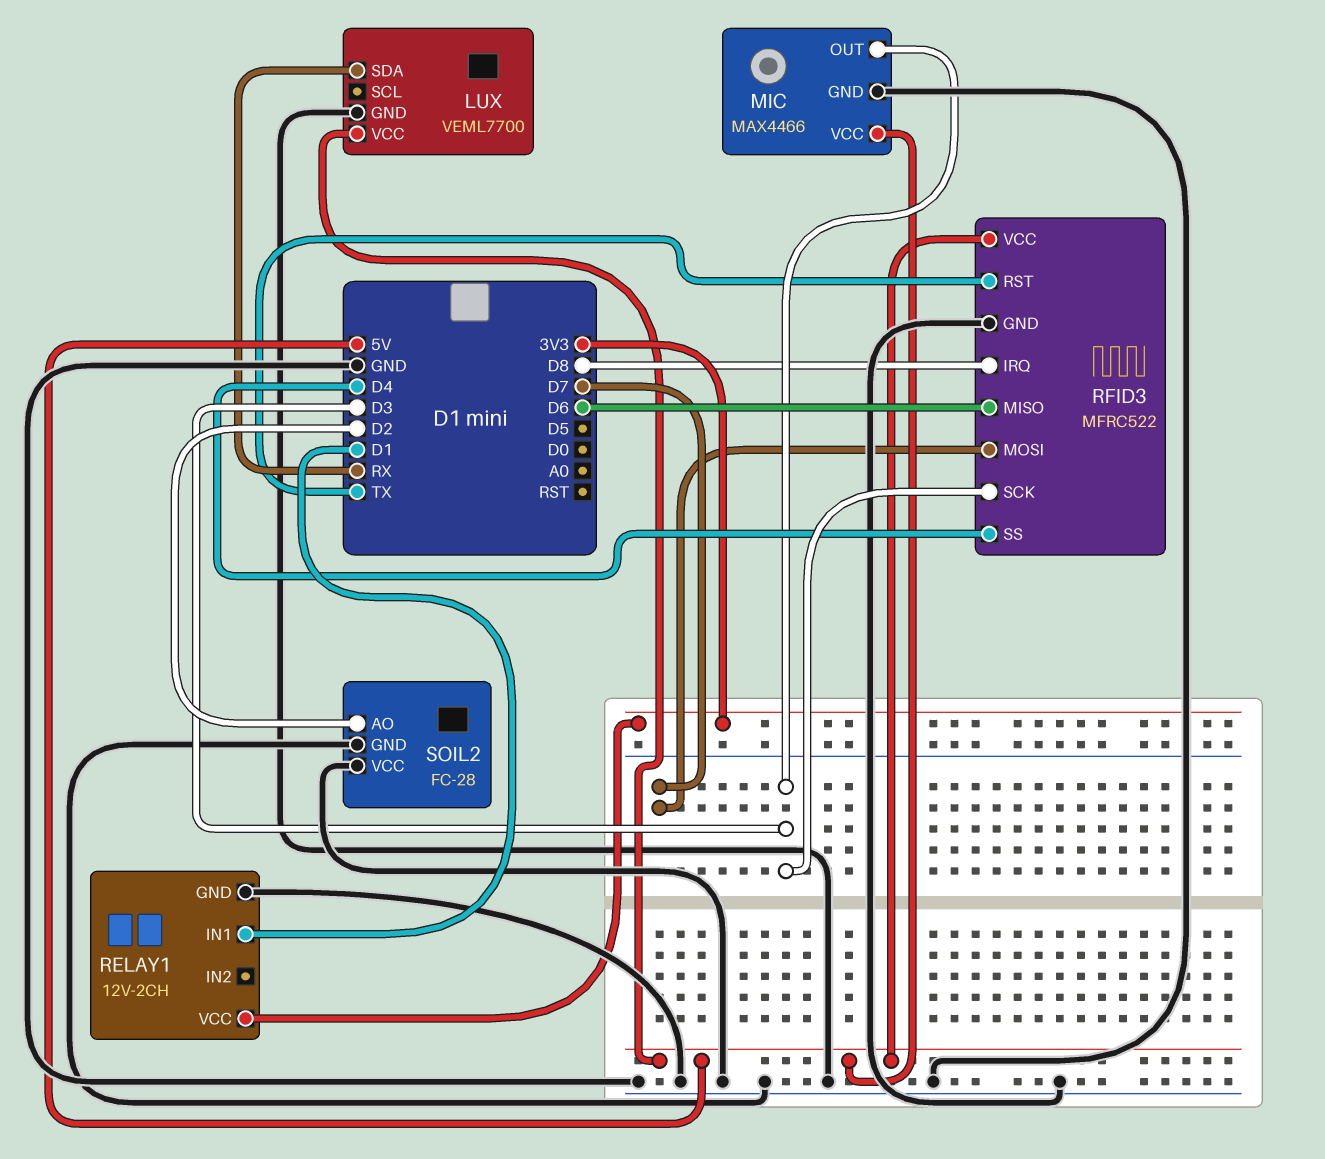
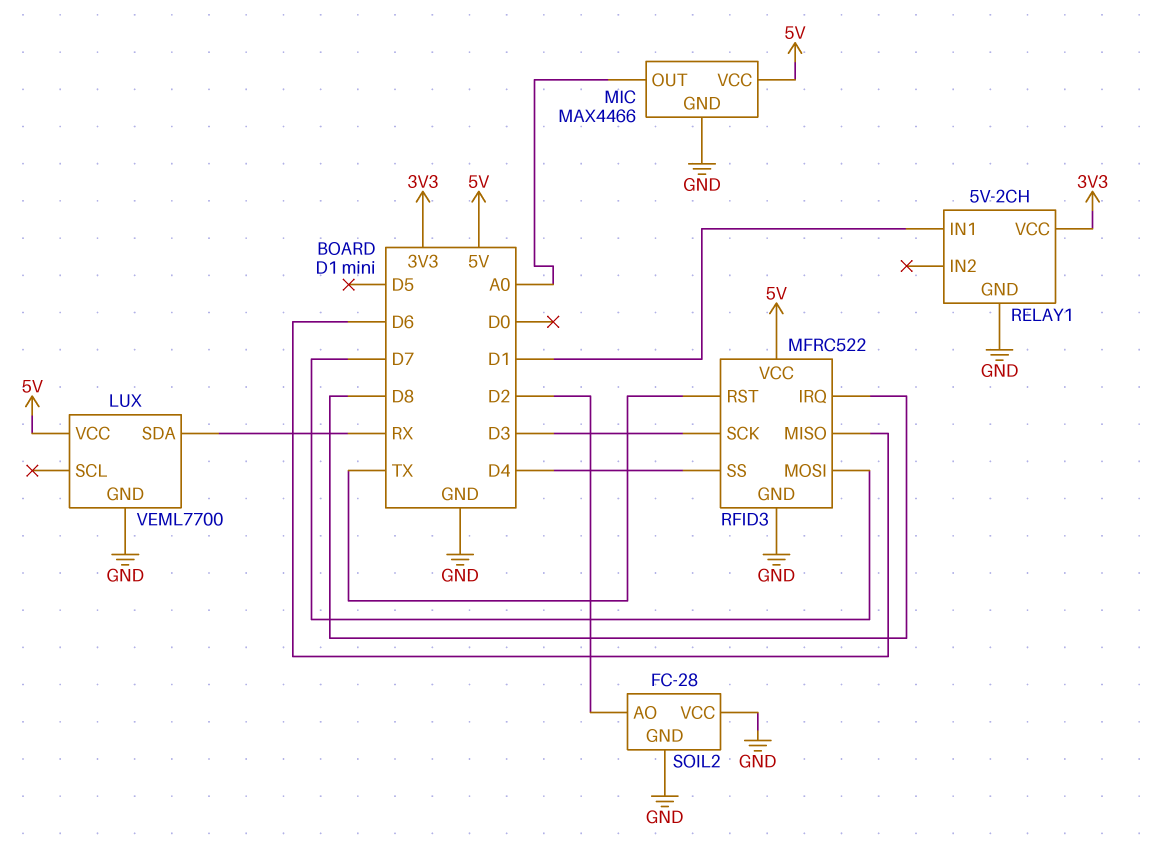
MIC pin OUT: D3 -> A0
RELAY1: 12V-2CH -> 5V-2CH

